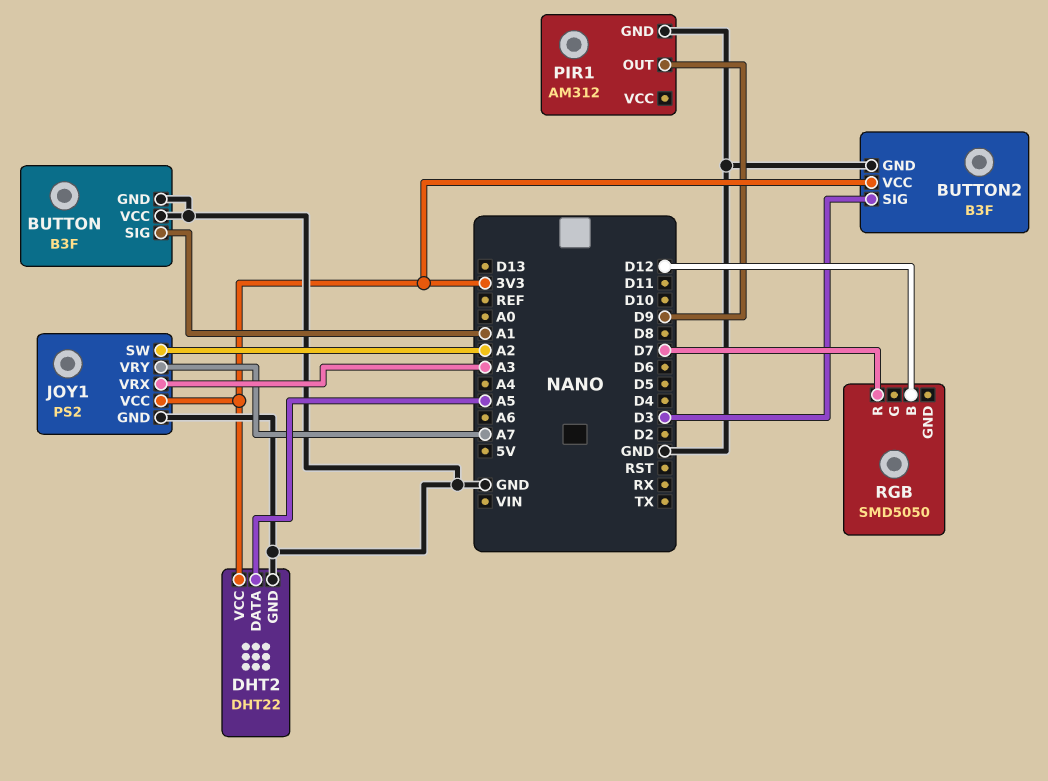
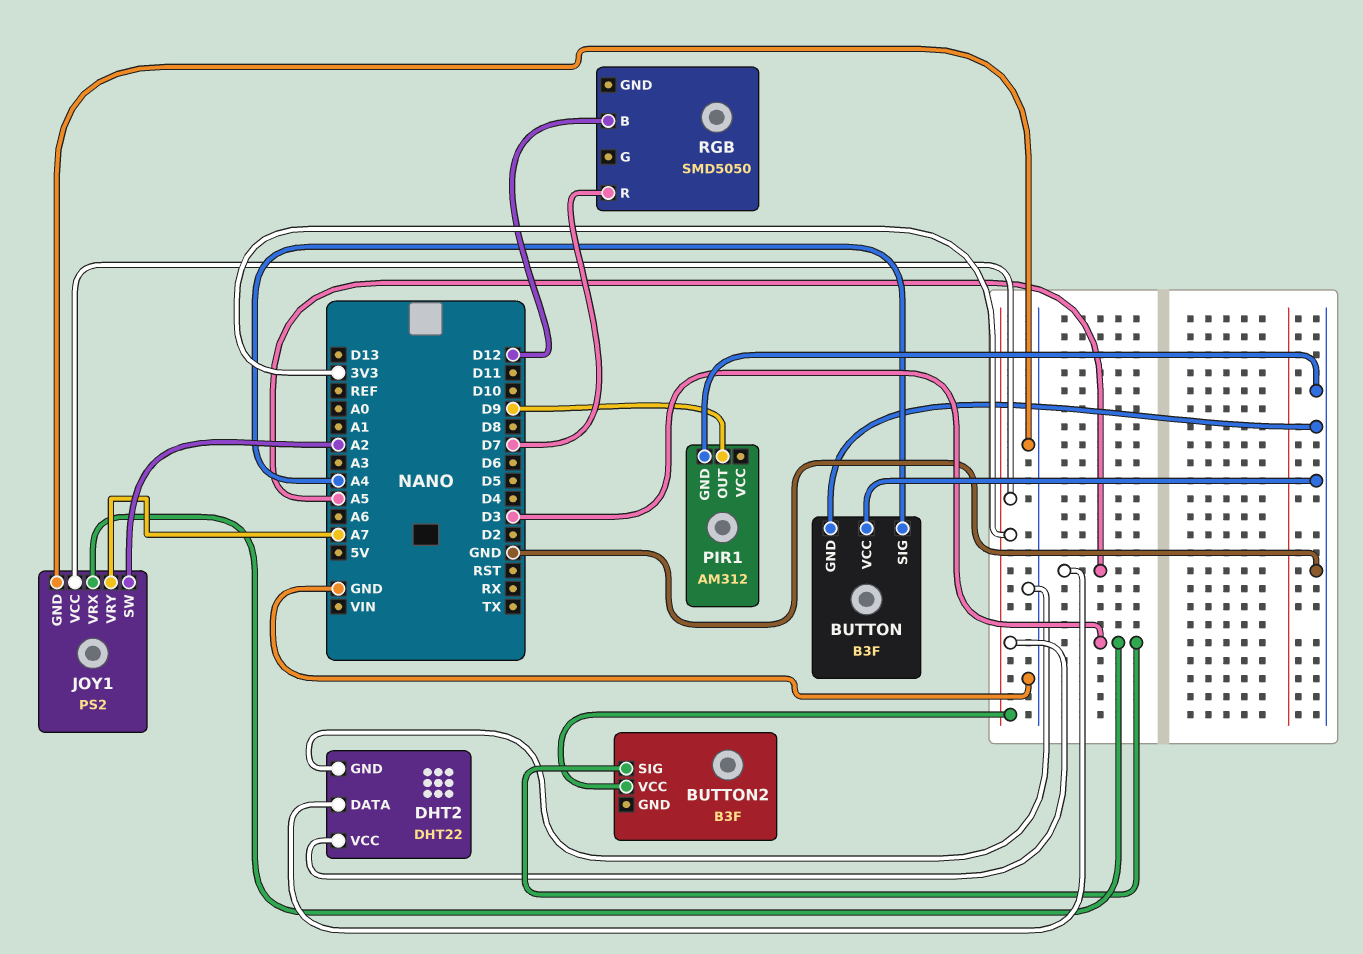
BUTTON pin SIG: A1 -> A4
BUTTON2 pin GND: GND -> none
JOY1 pin VRX: A3 -> D3

